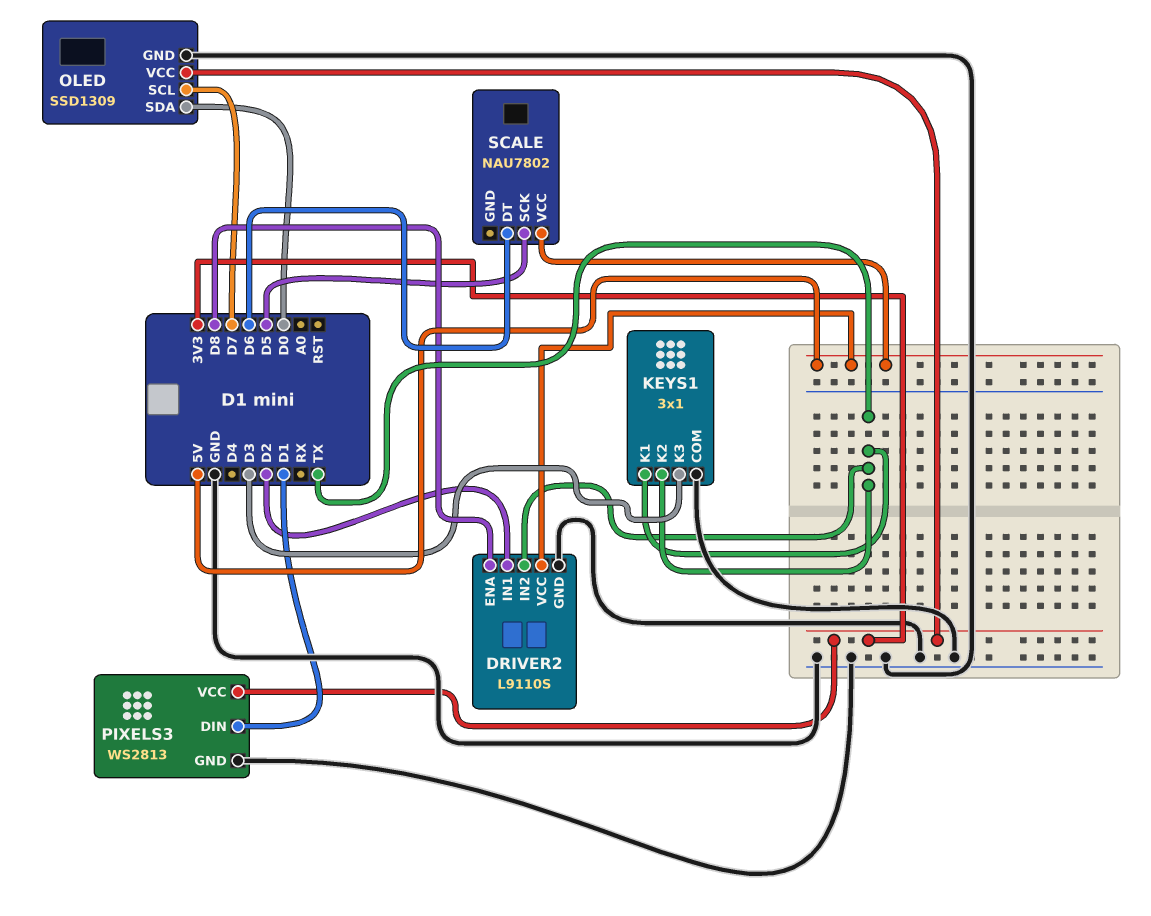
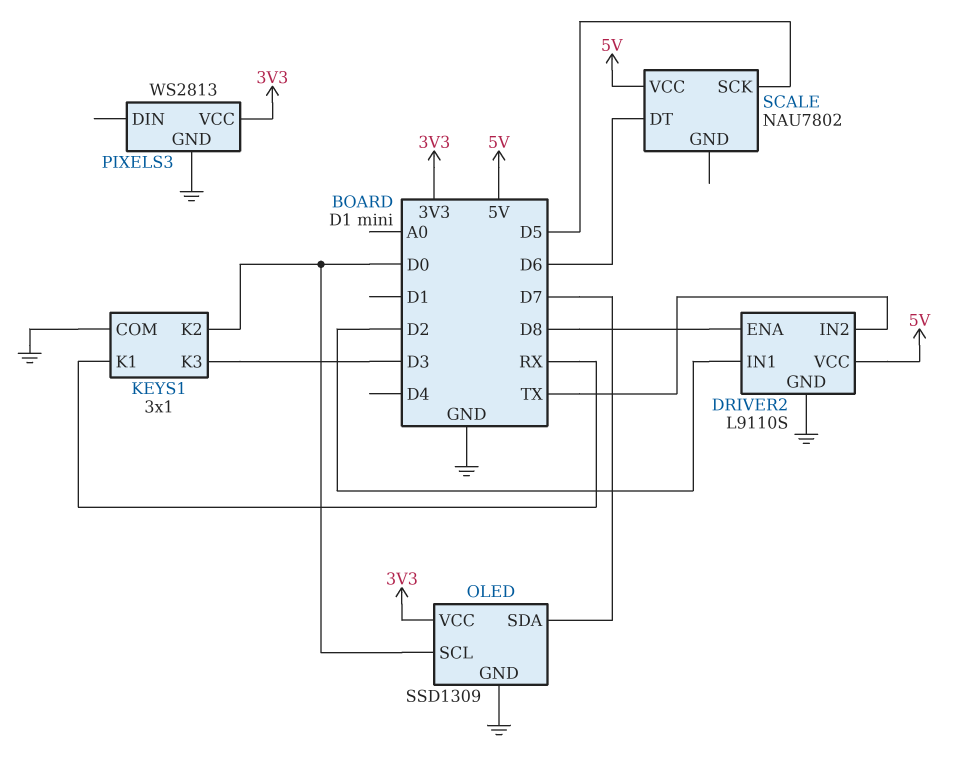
KEYS1 pin K1: TX -> RX
KEYS1 pin K2: TX -> D0
OLED pin SCL: D7 -> D0
OLED pin SDA: D0 -> D7
PIXELS3 pin DIN: D1 -> none

